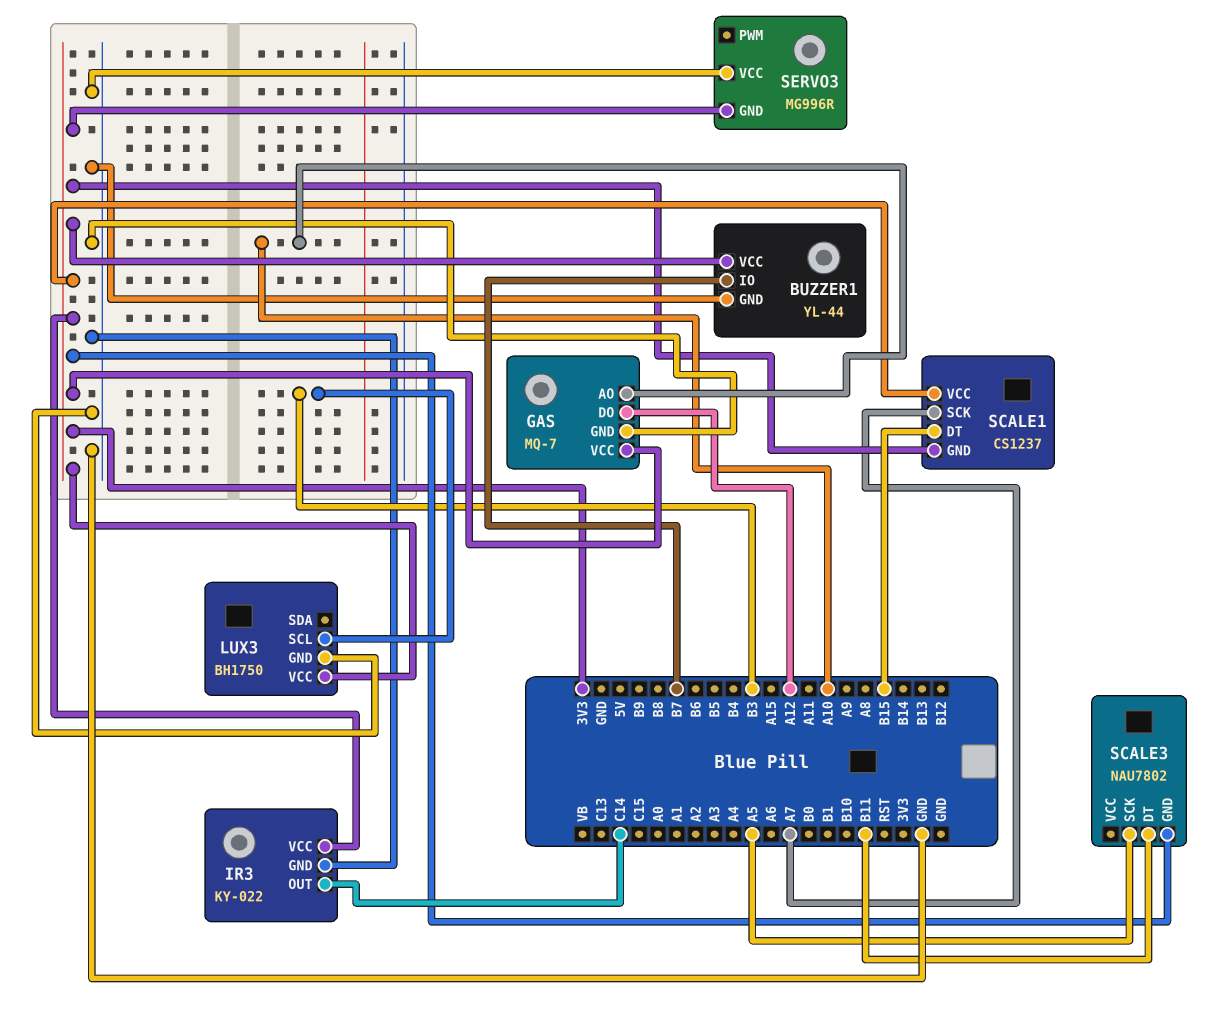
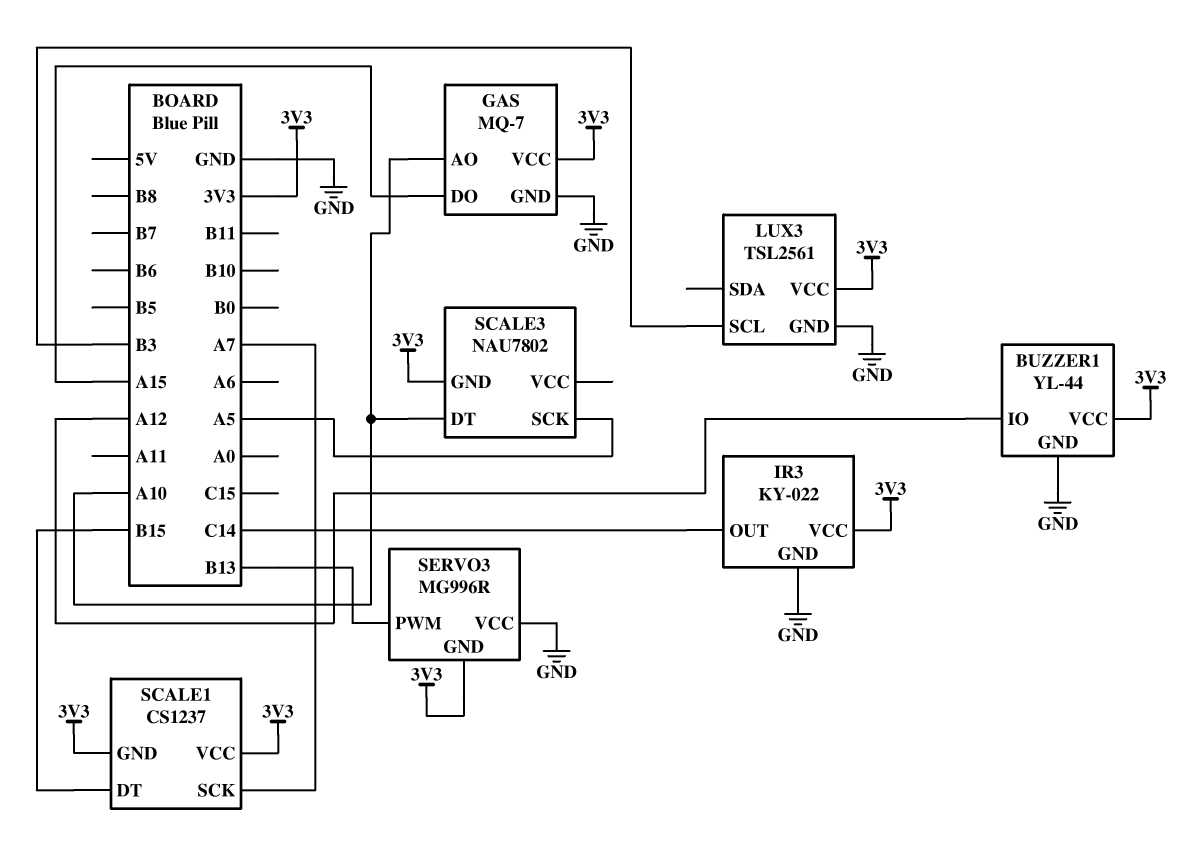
BUZZER1 pin IO: B7 -> A12
GAS pin DO: A12 -> A15
LUX3: BH1750 -> TSL2561
SCALE3 pin DT: B11 -> A10
SERVO3 pin PWM: none -> B13

